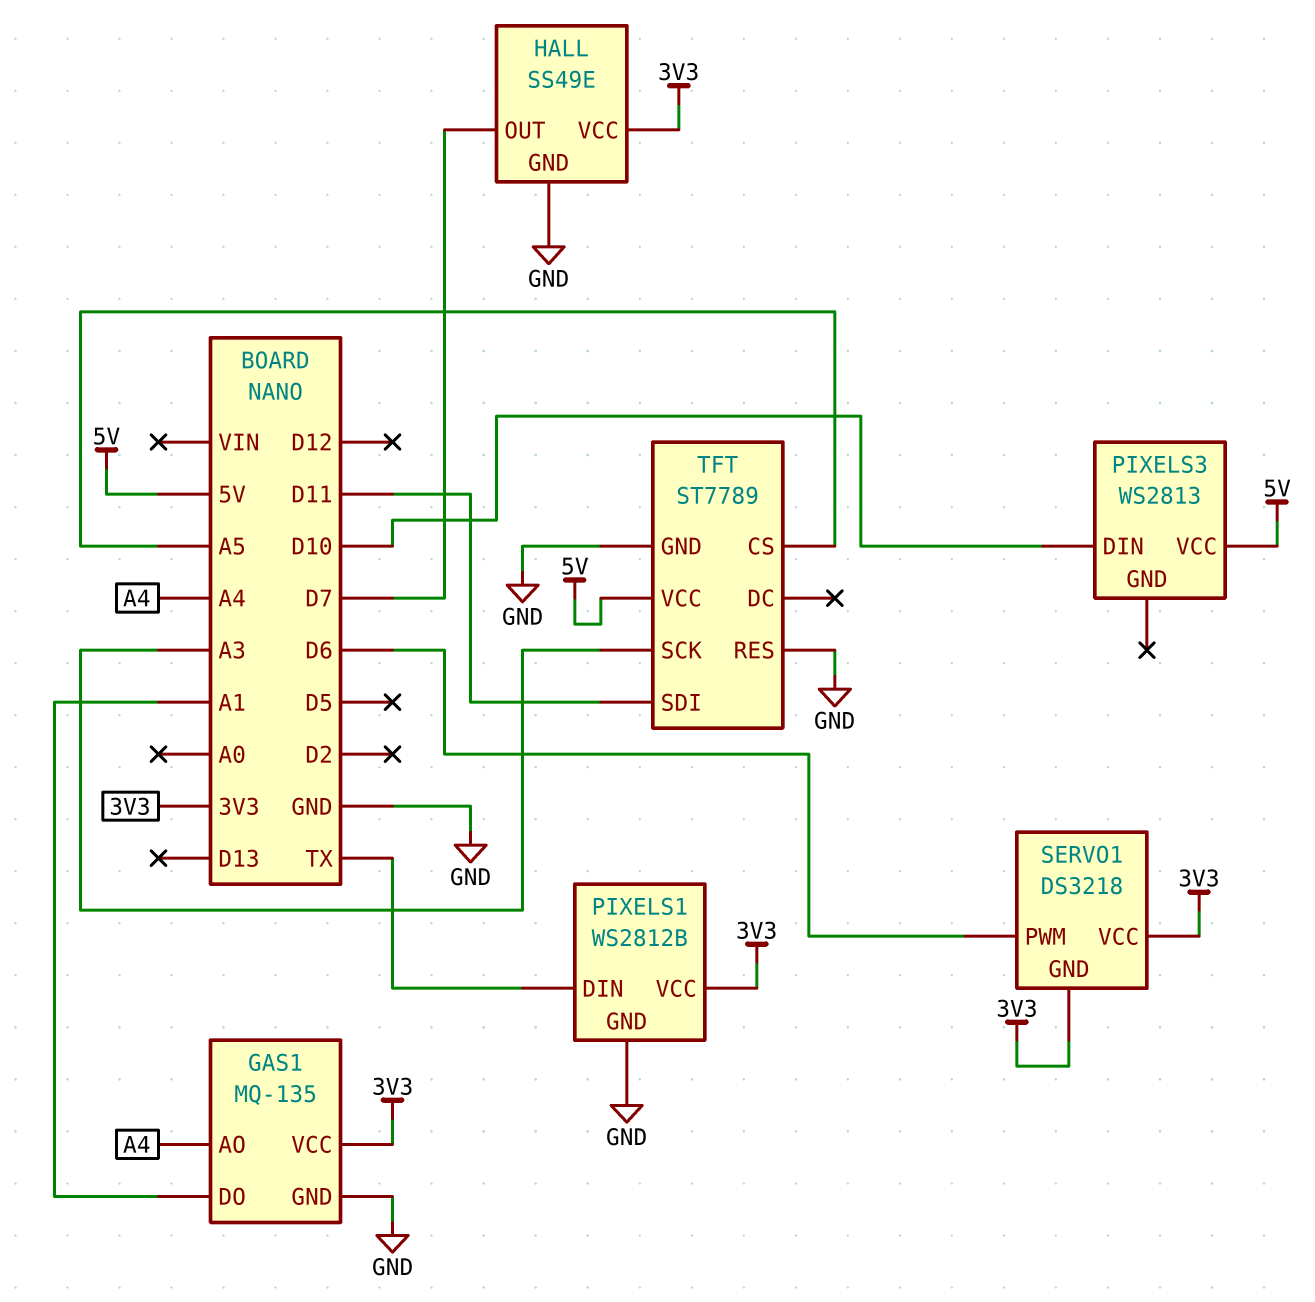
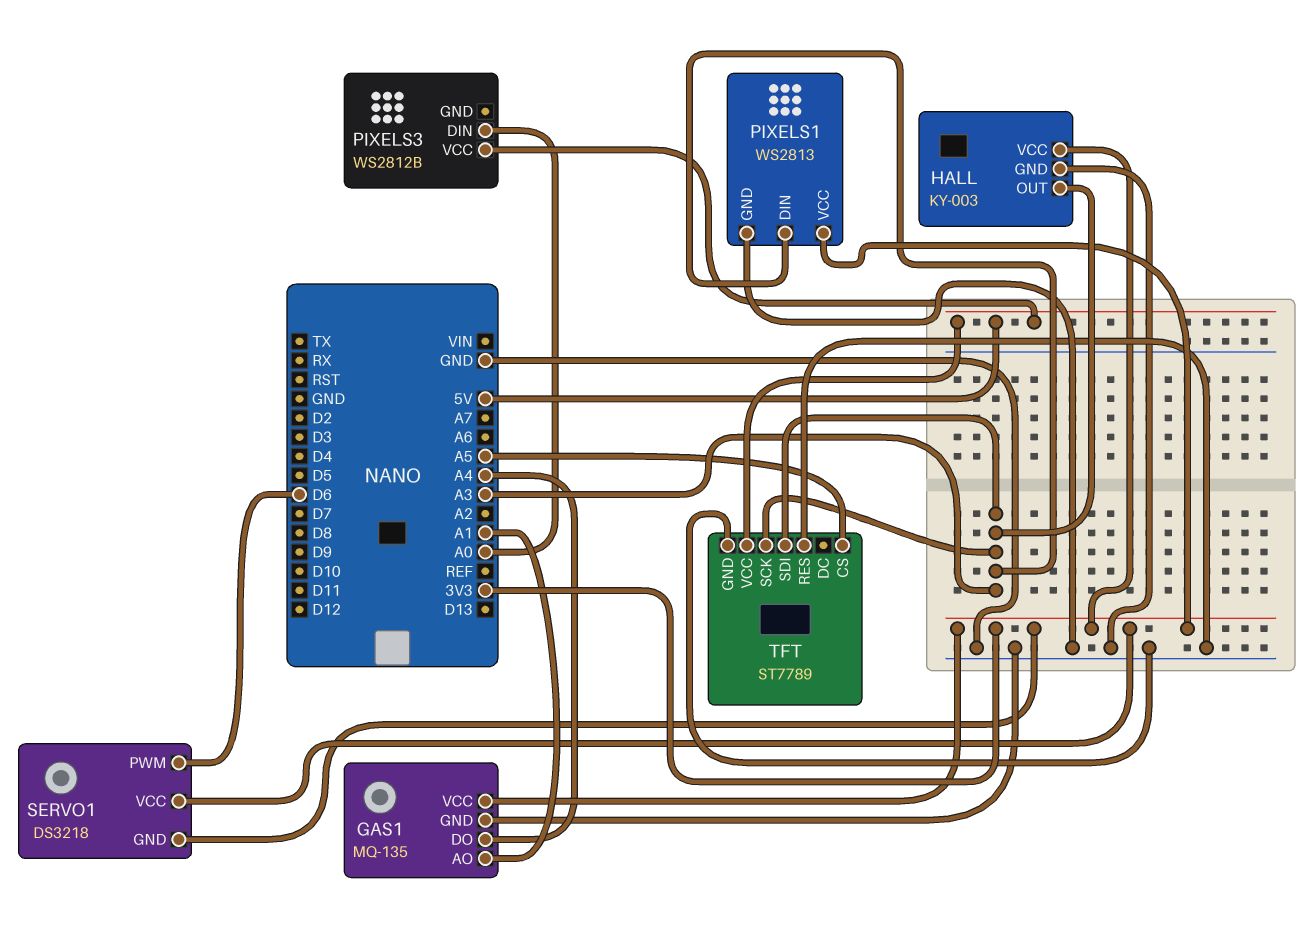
GAS1 pin AO: A4 -> A1
GAS1 pin DO: A1 -> A4
HALL: SS49E -> KY-003
HALL pin OUT: D7 -> A3
PIXELS1: WS2812B -> WS2813
PIXELS1 pin DIN: TX -> A3
PIXELS3: WS2813 -> WS2812B
PIXELS3 pin DIN: D10 -> A0
TFT pin SDI: D11 -> A3

